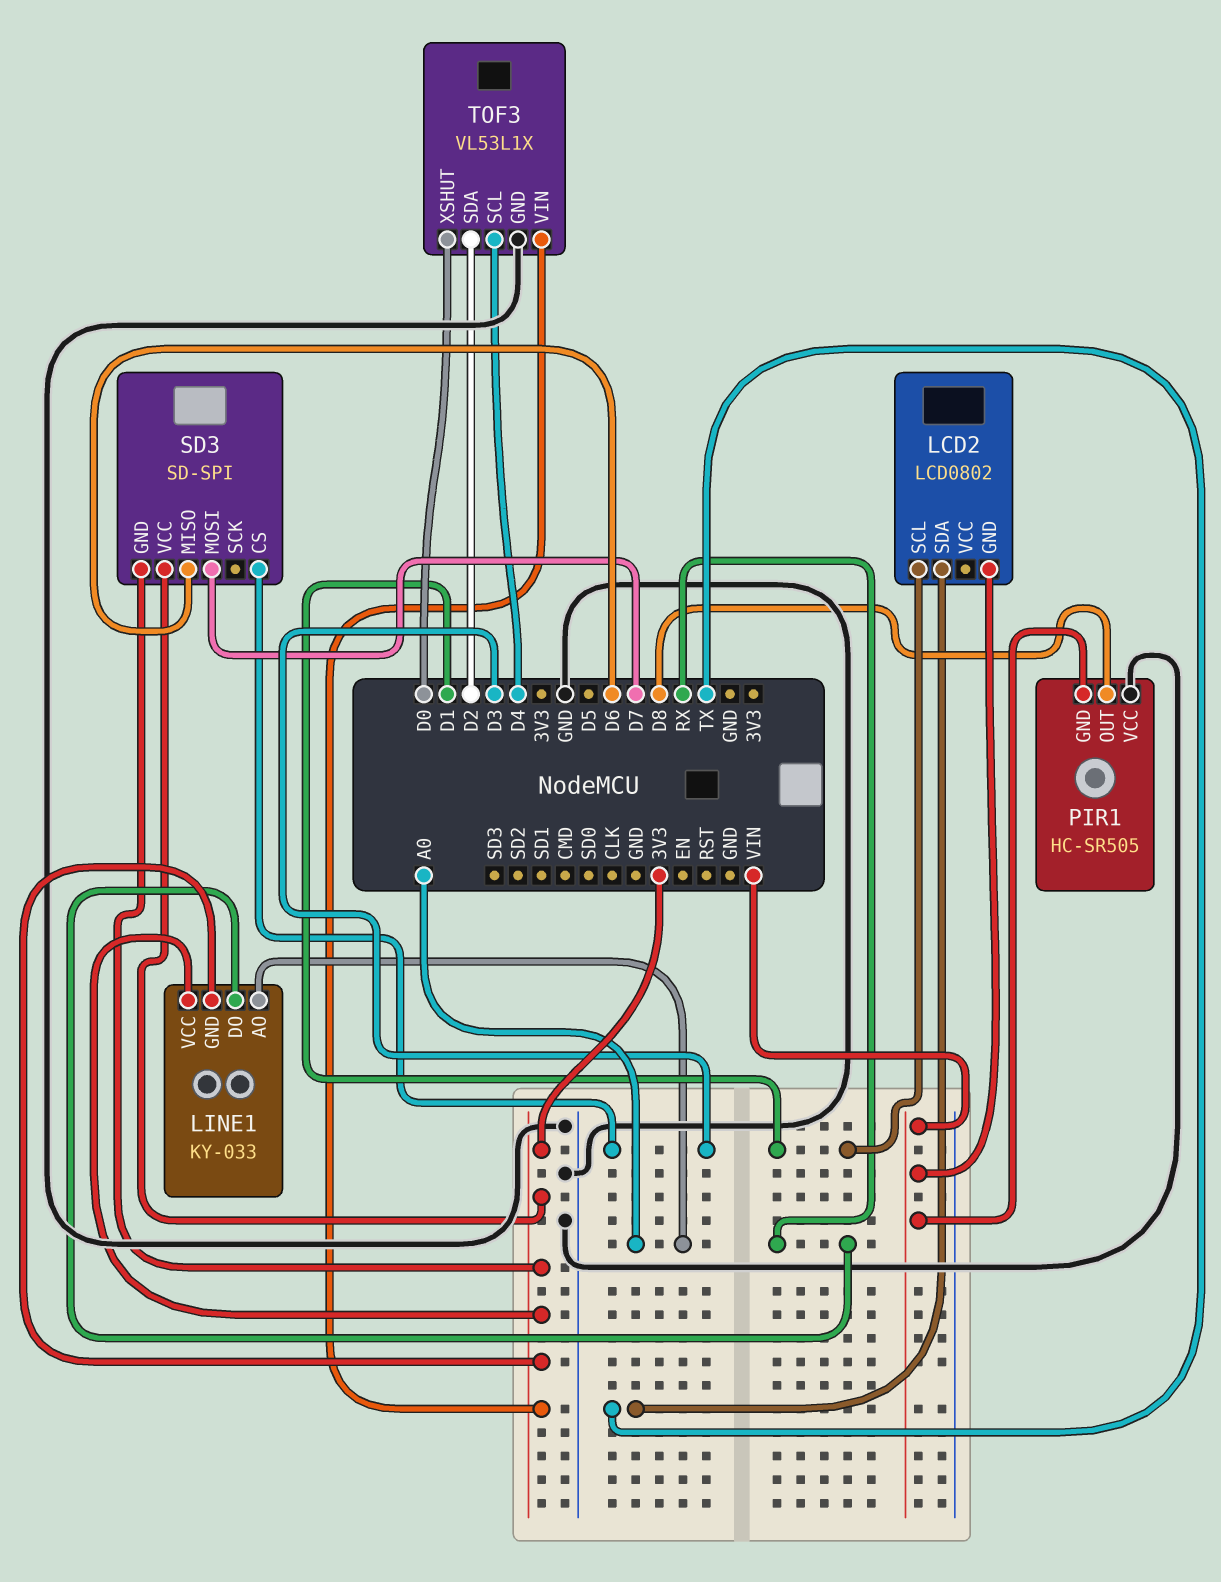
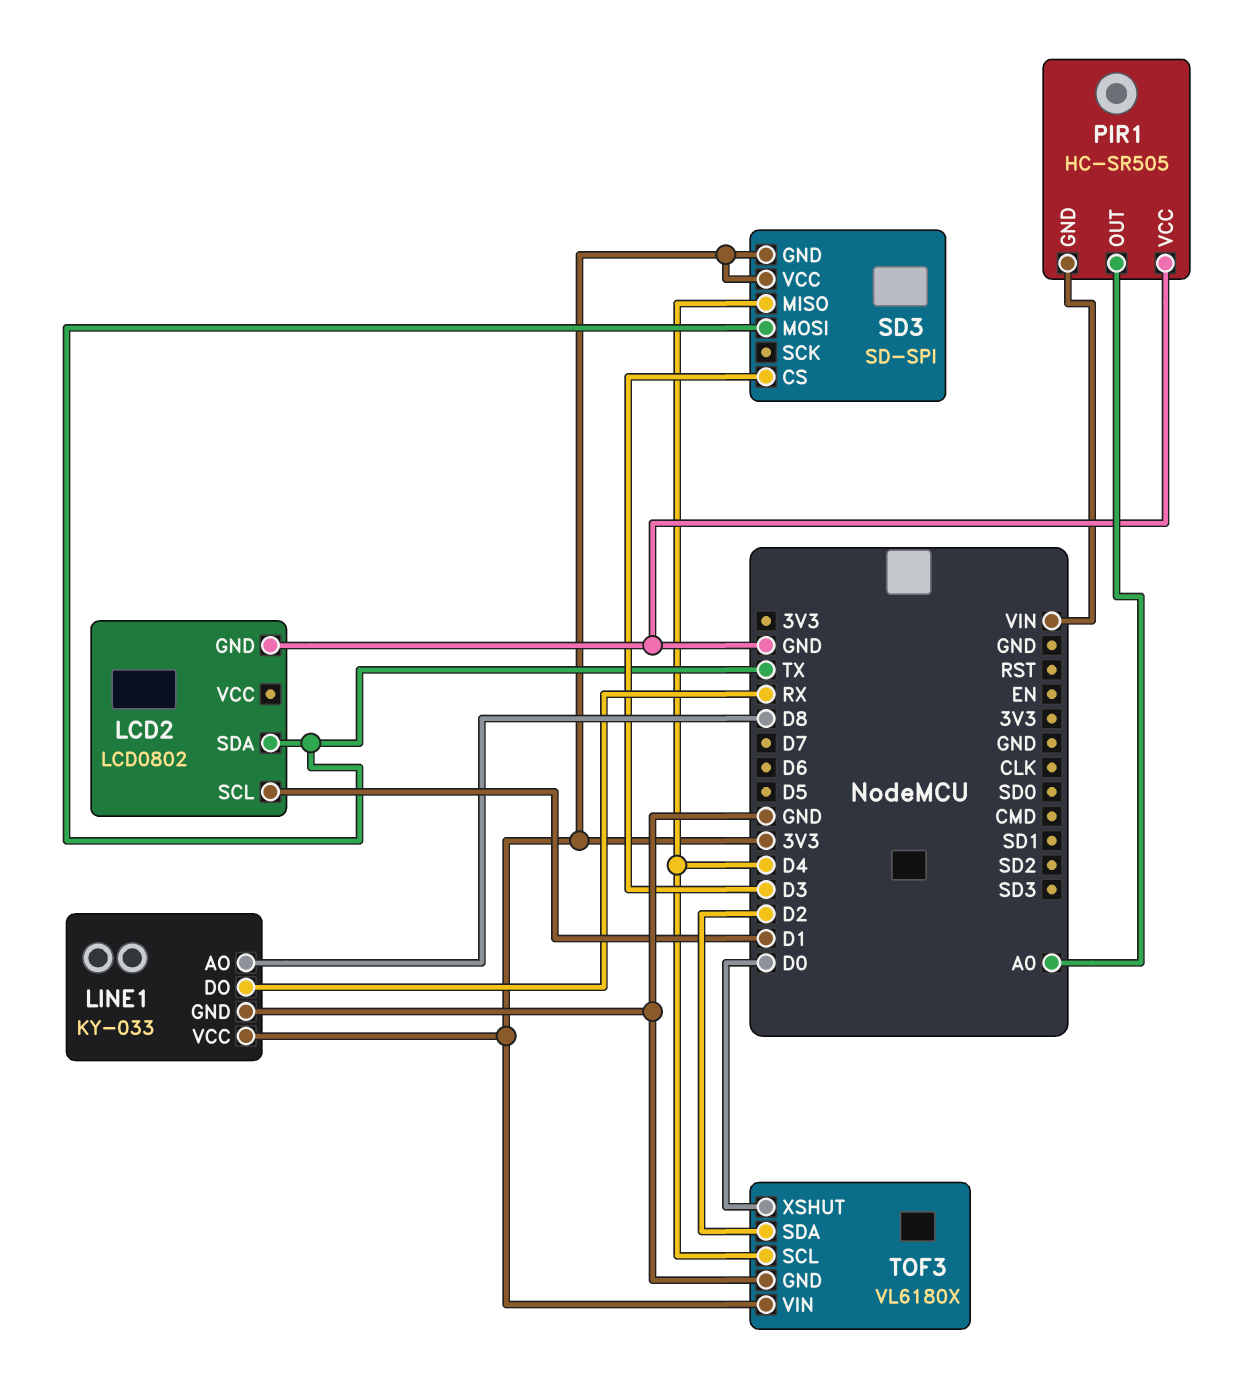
LCD2 pin GND: VIN -> GND
LINE1 pin AO: A0 -> D8
LINE1 pin GND: 3V3 -> GND
PIR1 pin OUT: D8 -> A0
SD3 pin MISO: D6 -> D4
SD3 pin MOSI: D7 -> TX
TOF3: VL53L1X -> VL6180X

